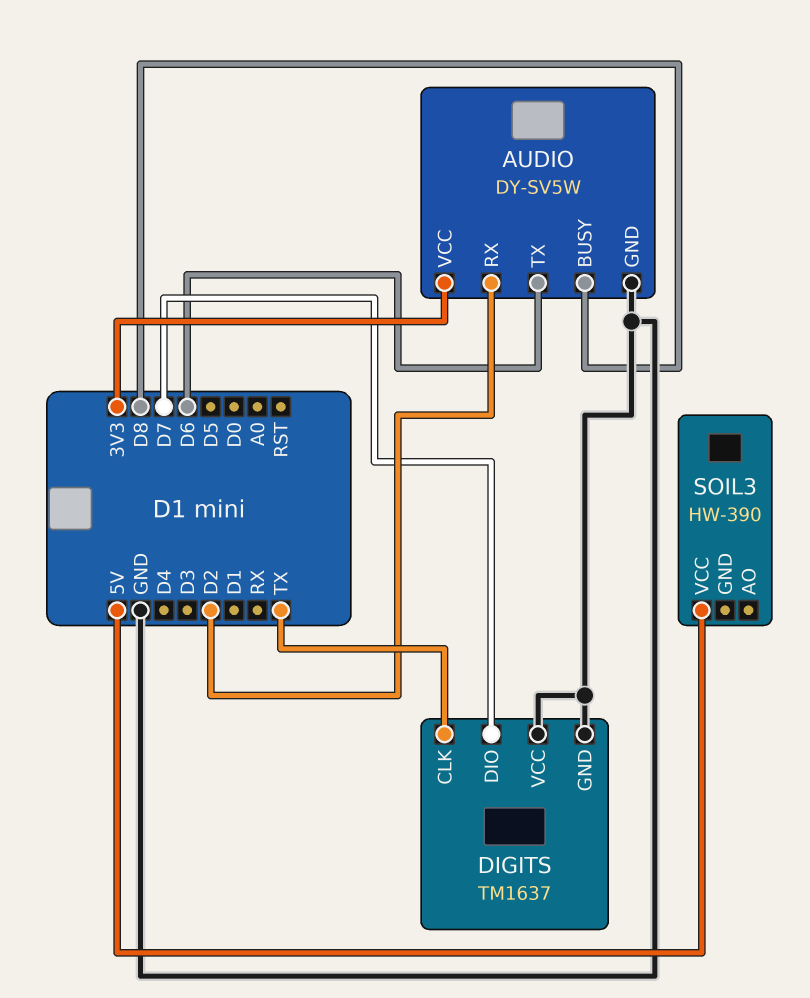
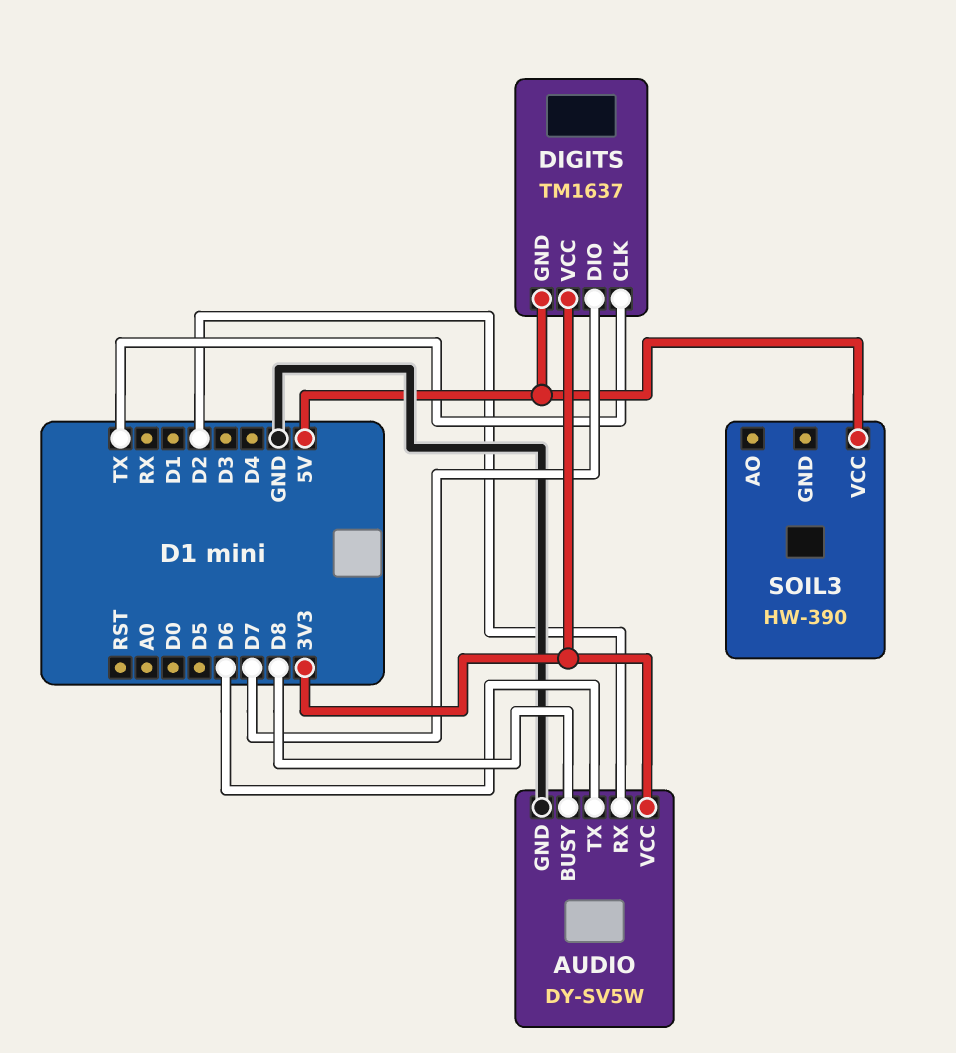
DIGITS pin GND: GND -> 5V
DIGITS pin VCC: GND -> 3V3

